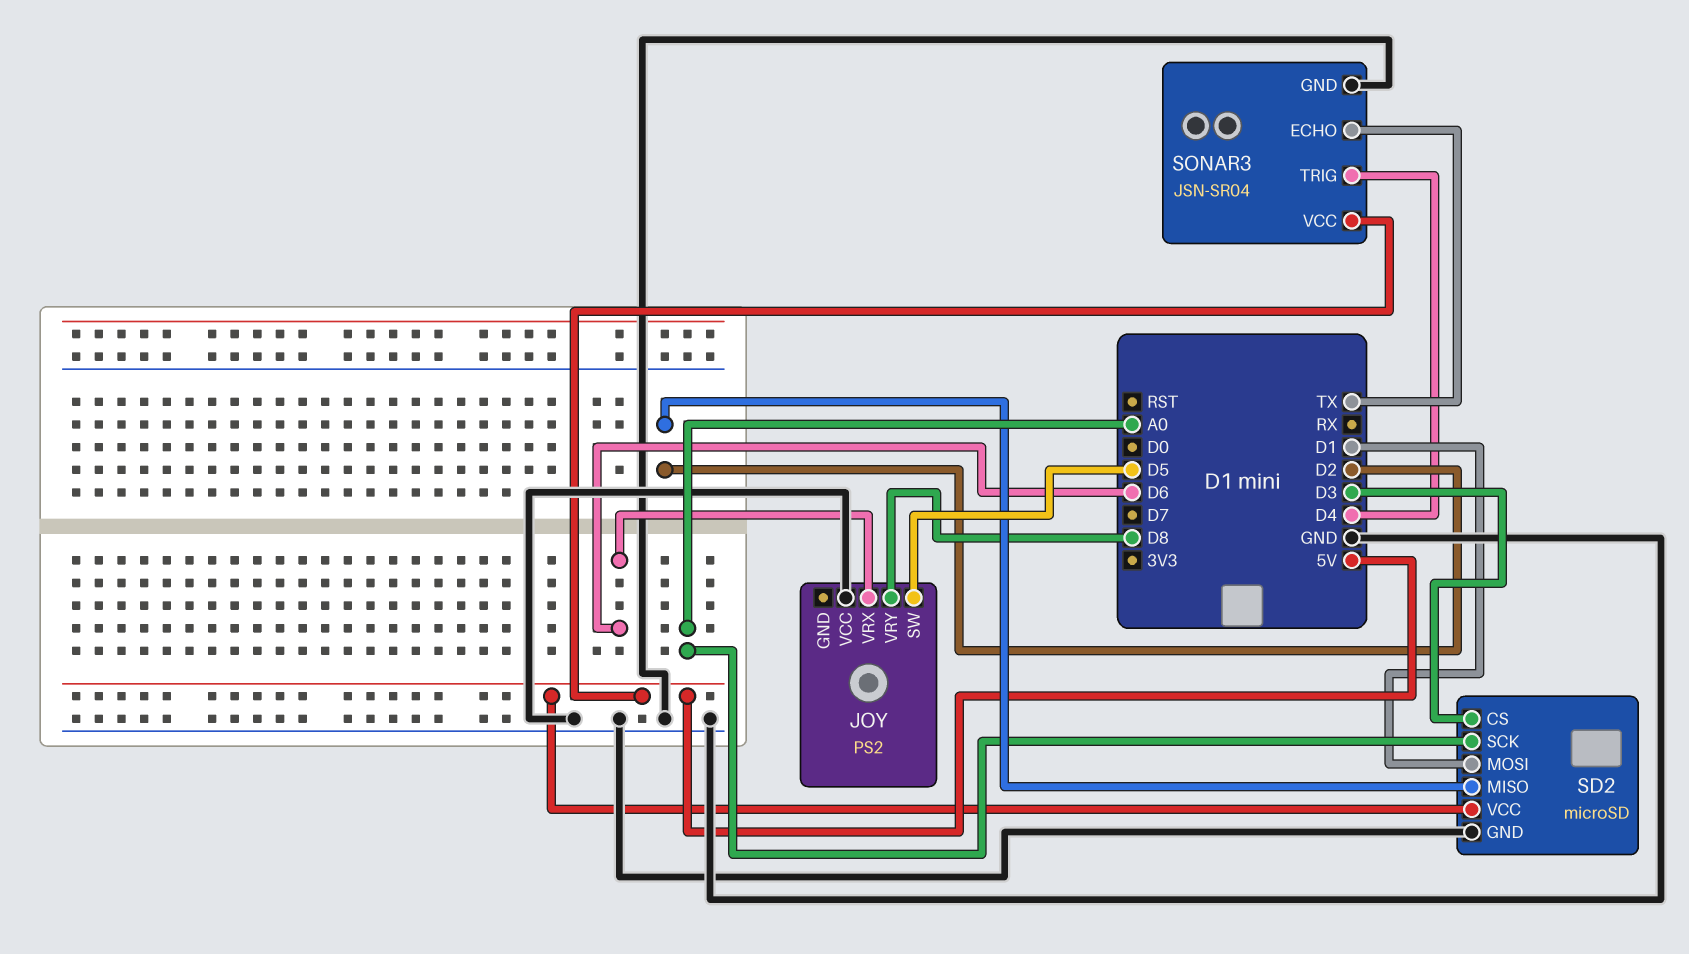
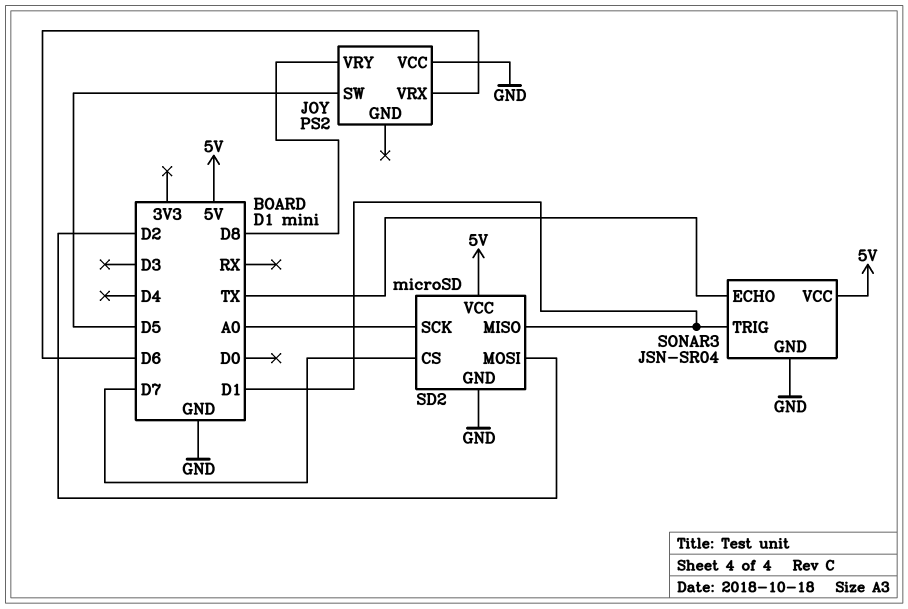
SD2 pin CS: D3 -> D7
SD2 pin MISO: D2 -> D1
SD2 pin MOSI: D1 -> D2
SONAR3 pin TRIG: D4 -> D1

